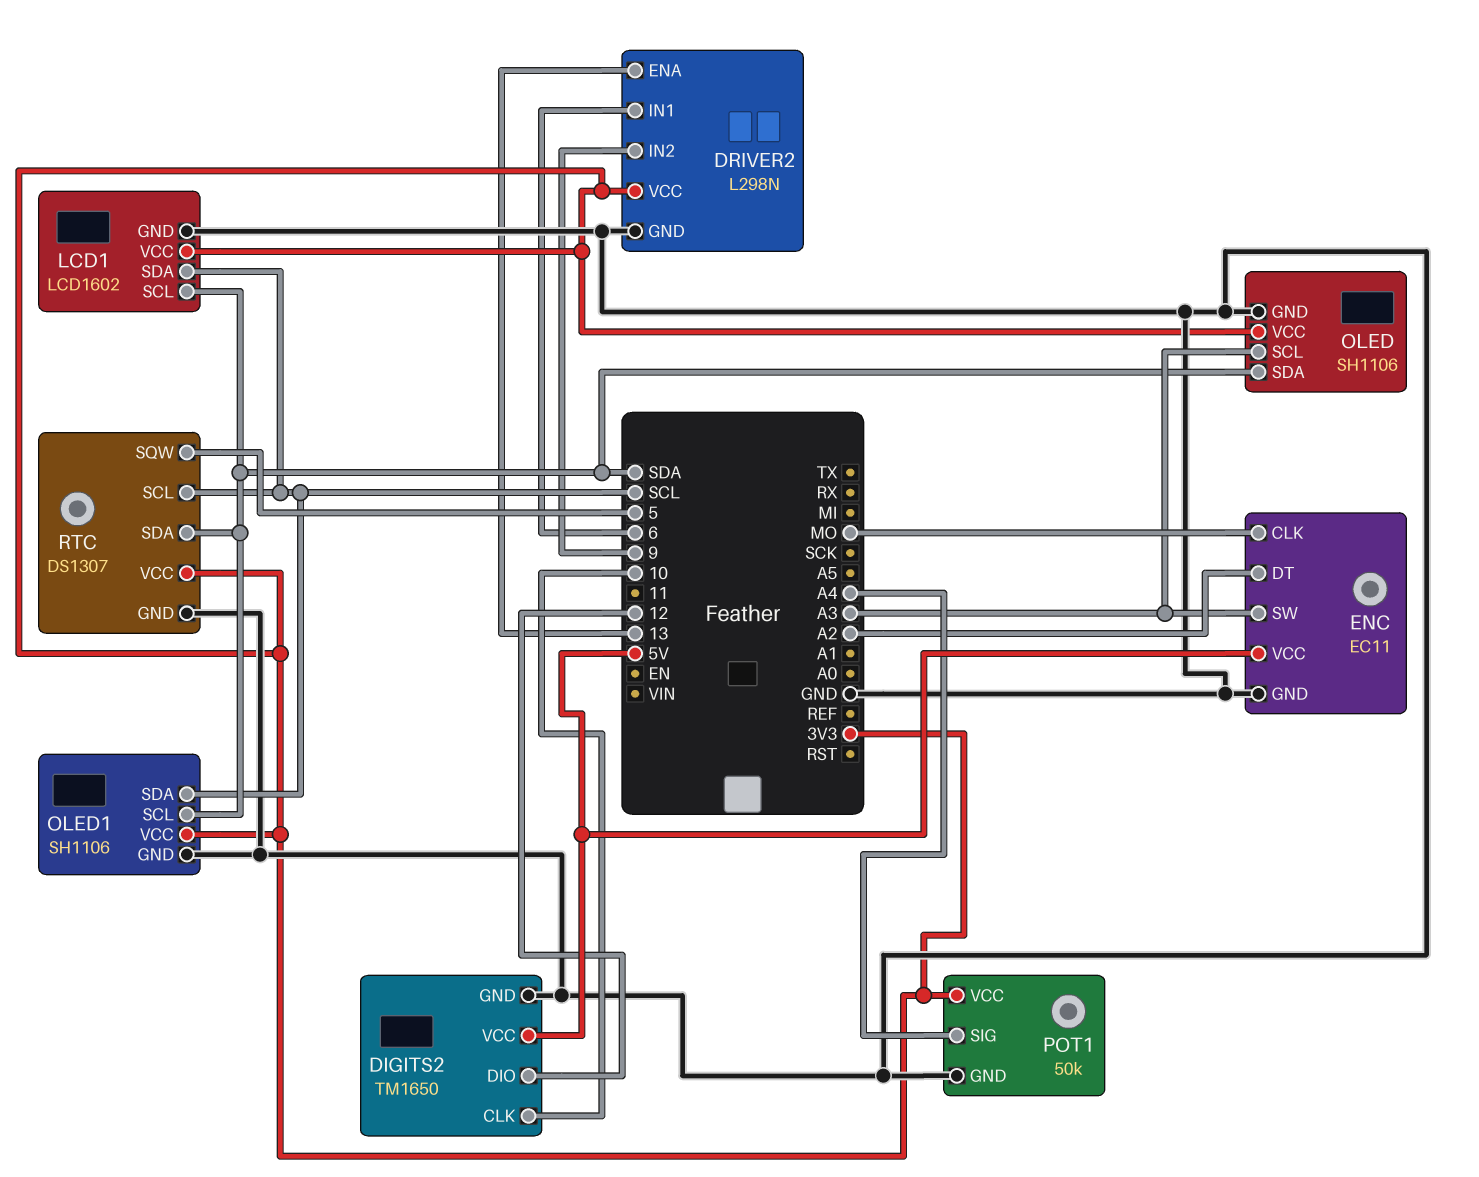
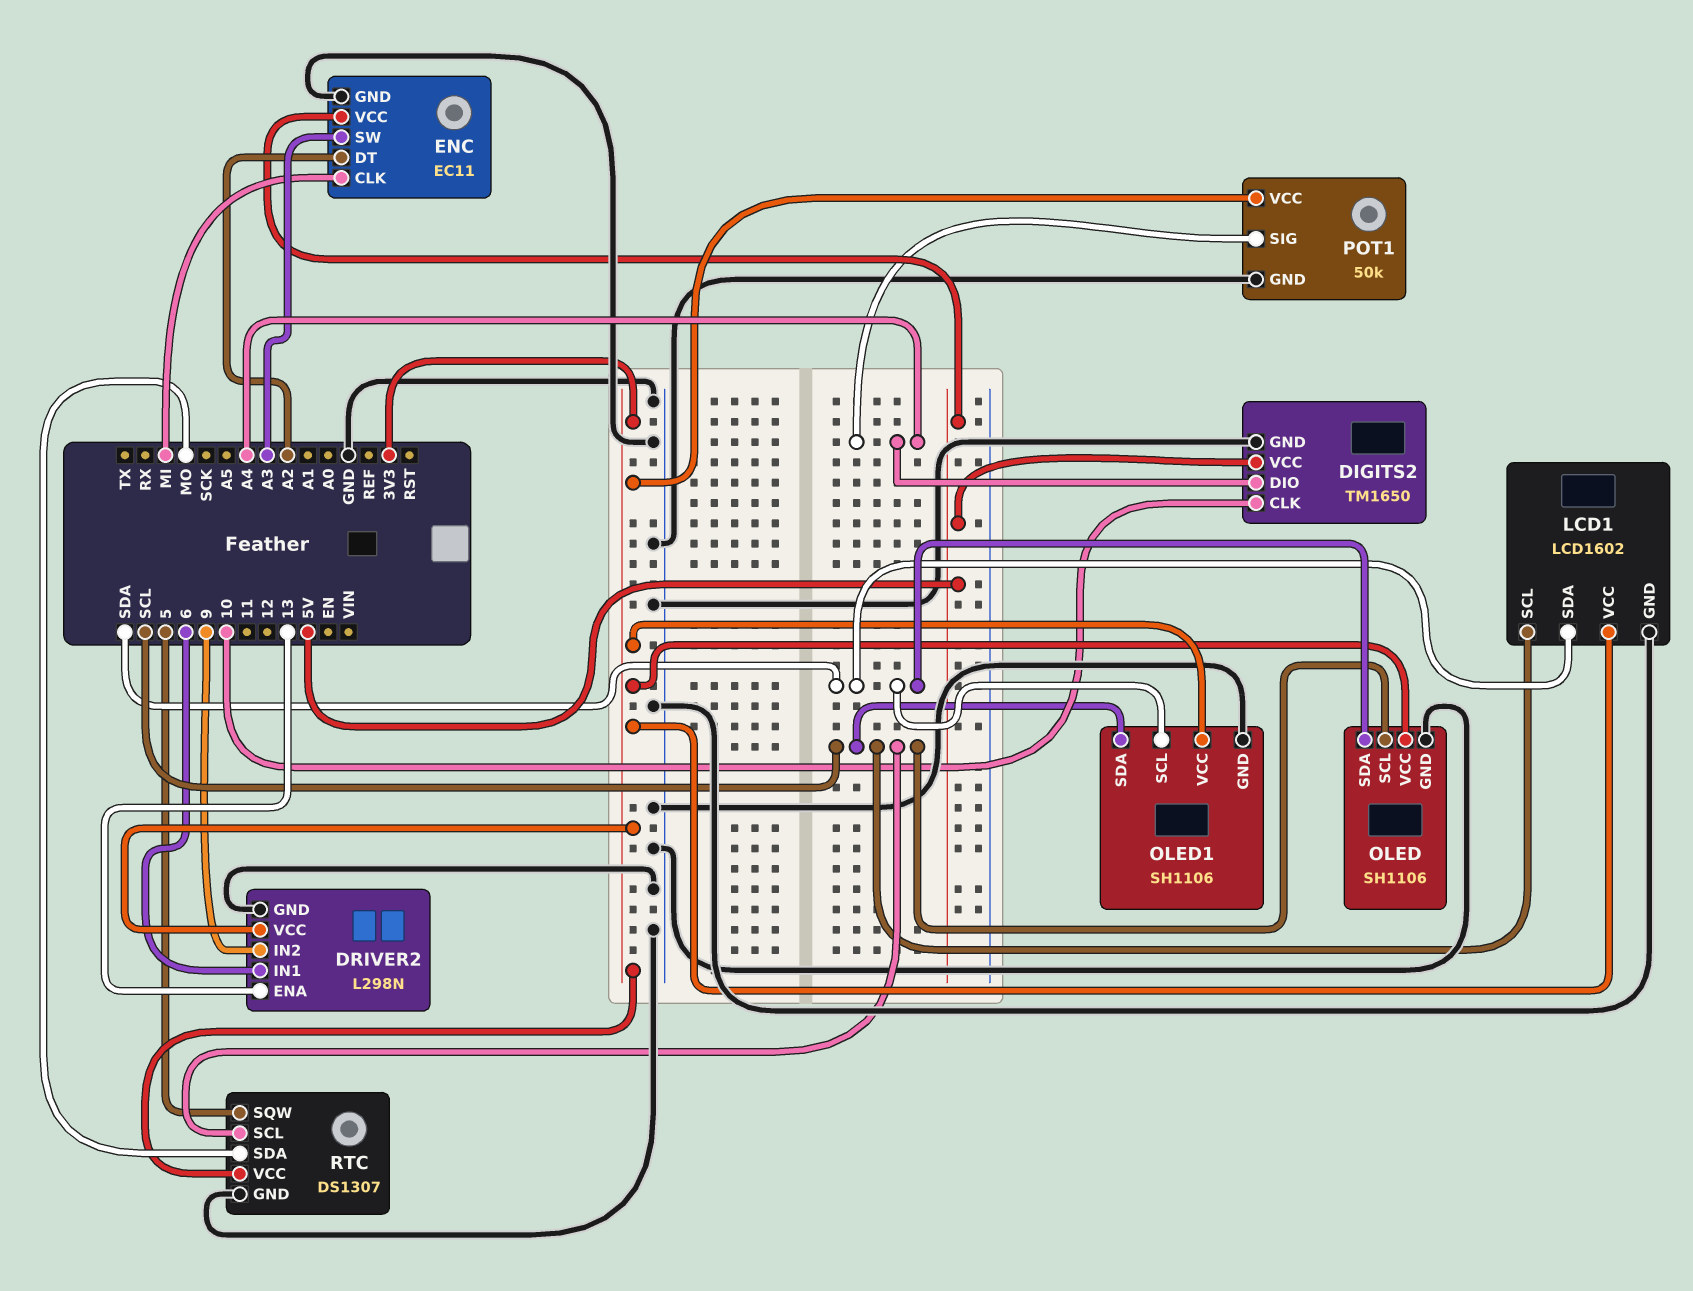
DIGITS2 pin DIO: 12 -> A4
ENC pin CLK: MO -> MI
LCD1 pin SCL: SDA -> SCL
LCD1 pin SDA: SCL -> SDA
OLED pin SCL: A3 -> SCL
RTC pin SDA: SDA -> MO

